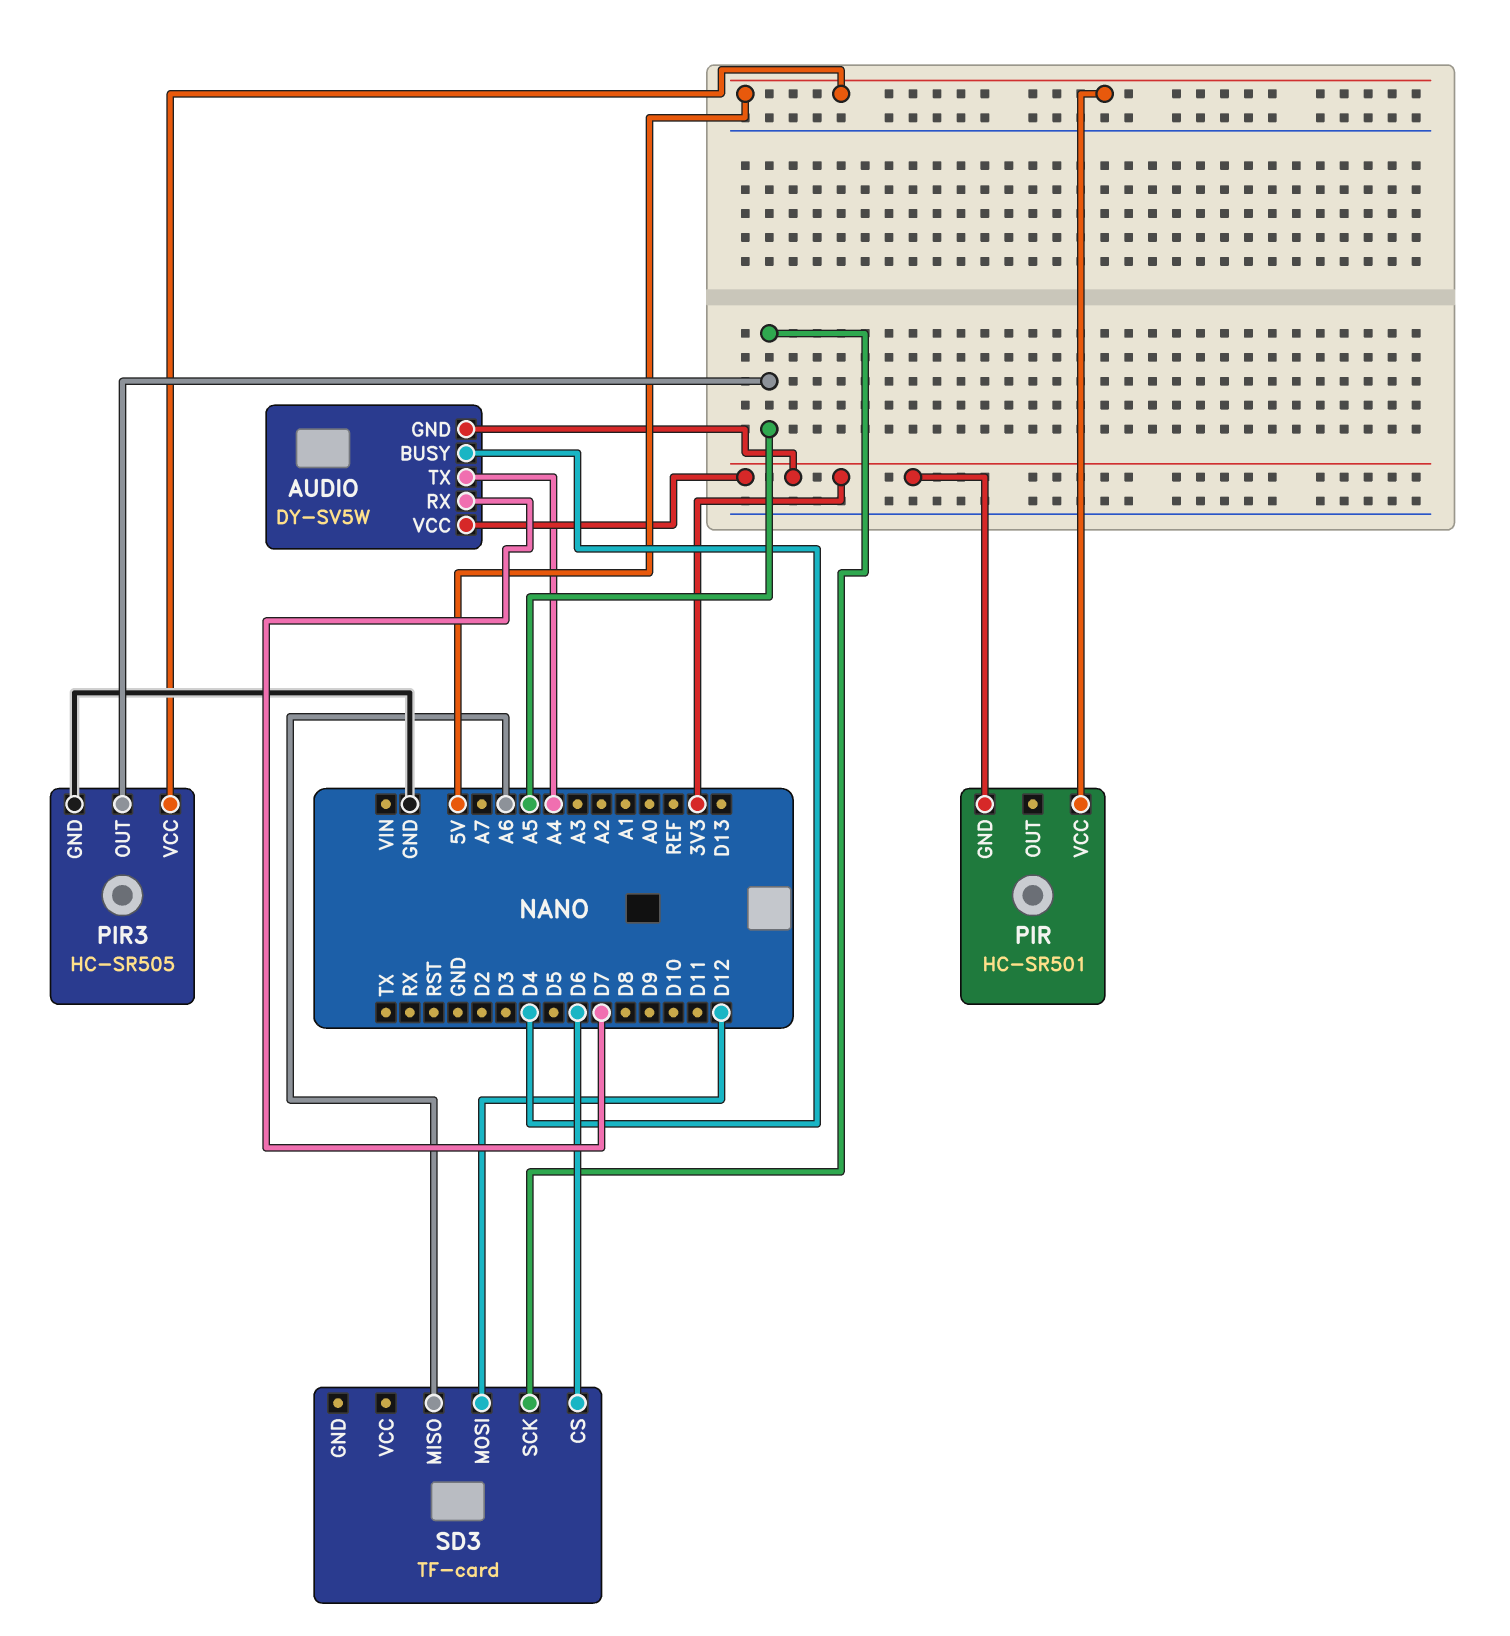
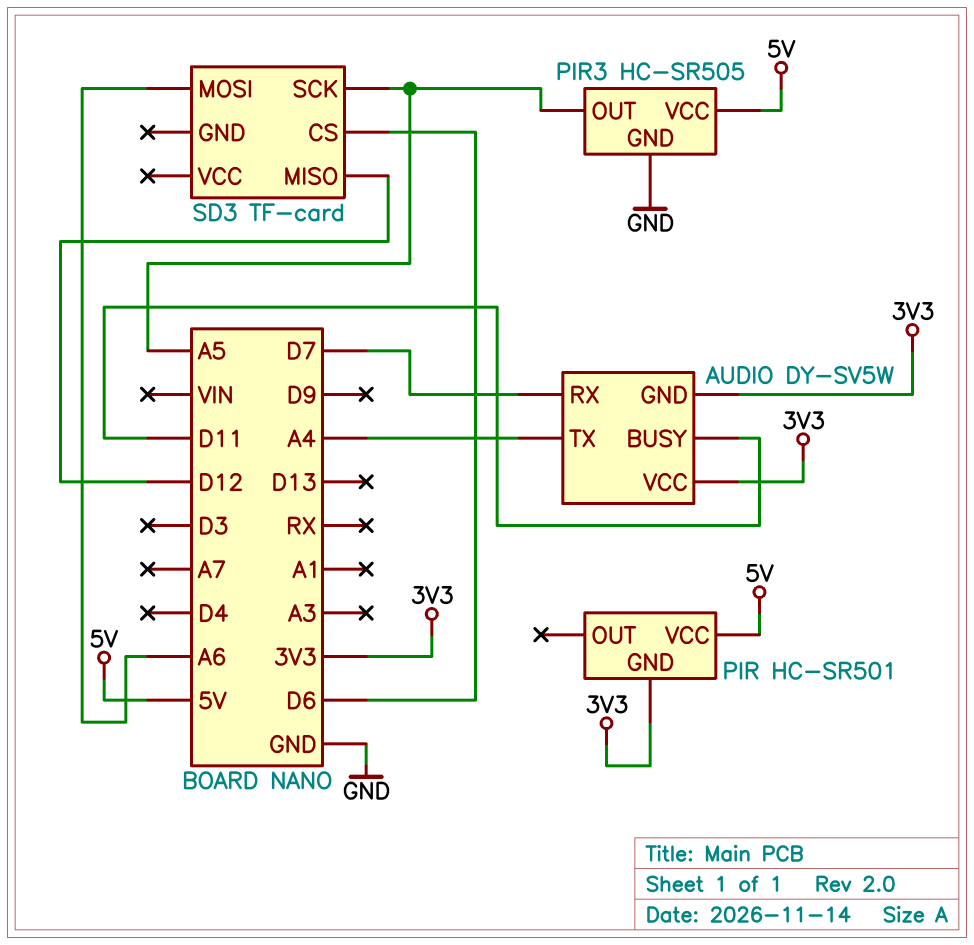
AUDIO pin BUSY: D4 -> D11
SD3 pin MISO: A6 -> D12
SD3 pin MOSI: D12 -> A6

